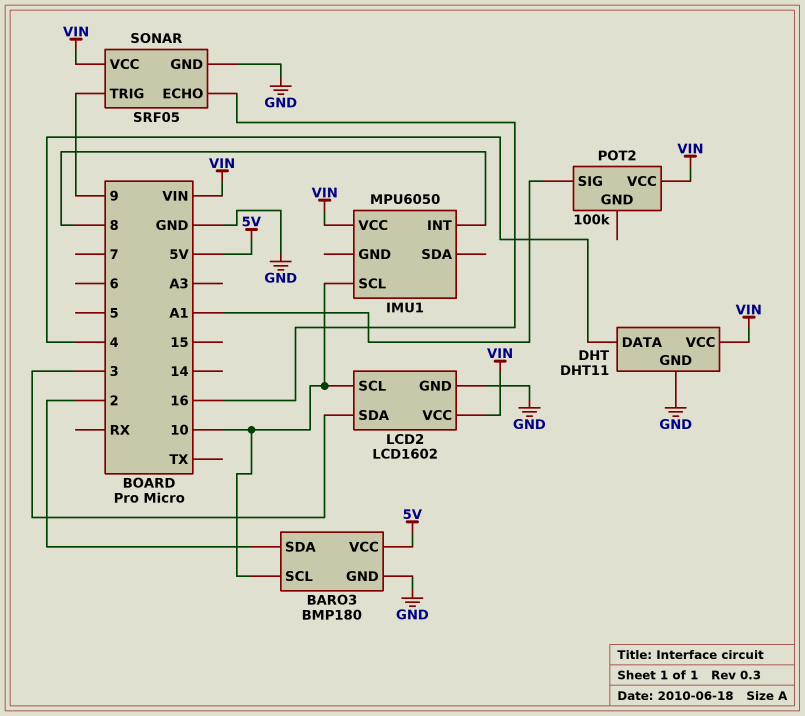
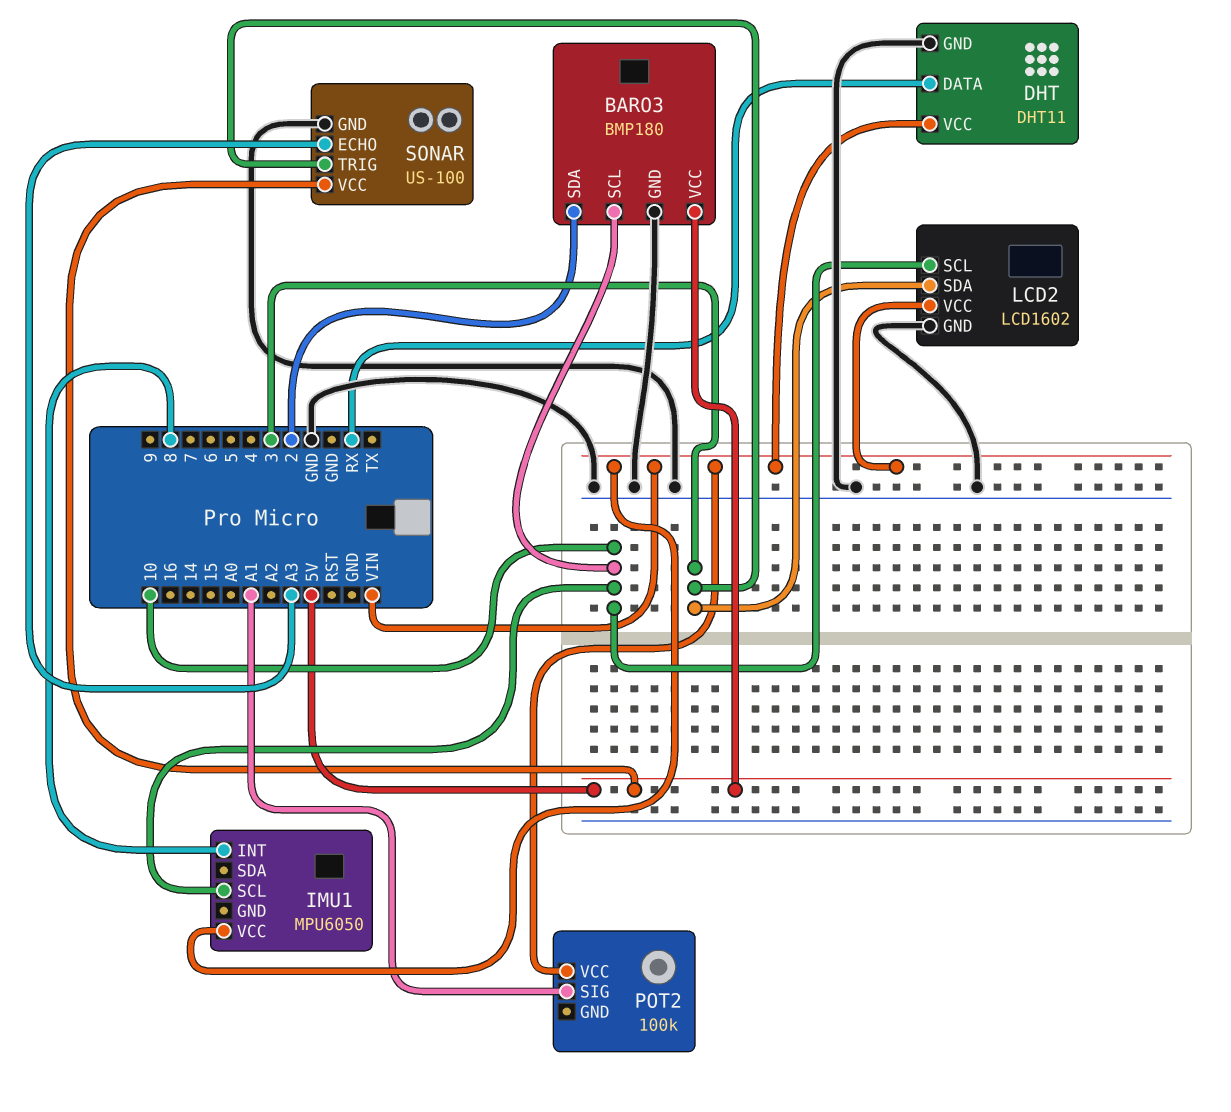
DHT pin DATA: 4 -> RX
SONAR: SRF05 -> US-100
SONAR pin ECHO: 16 -> A3
SONAR pin TRIG: 9 -> 3
SONAR pin VCC: VIN -> 5V

